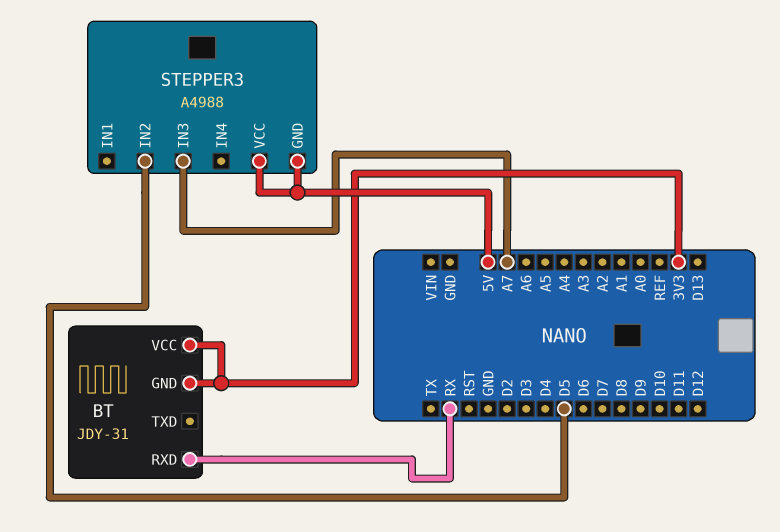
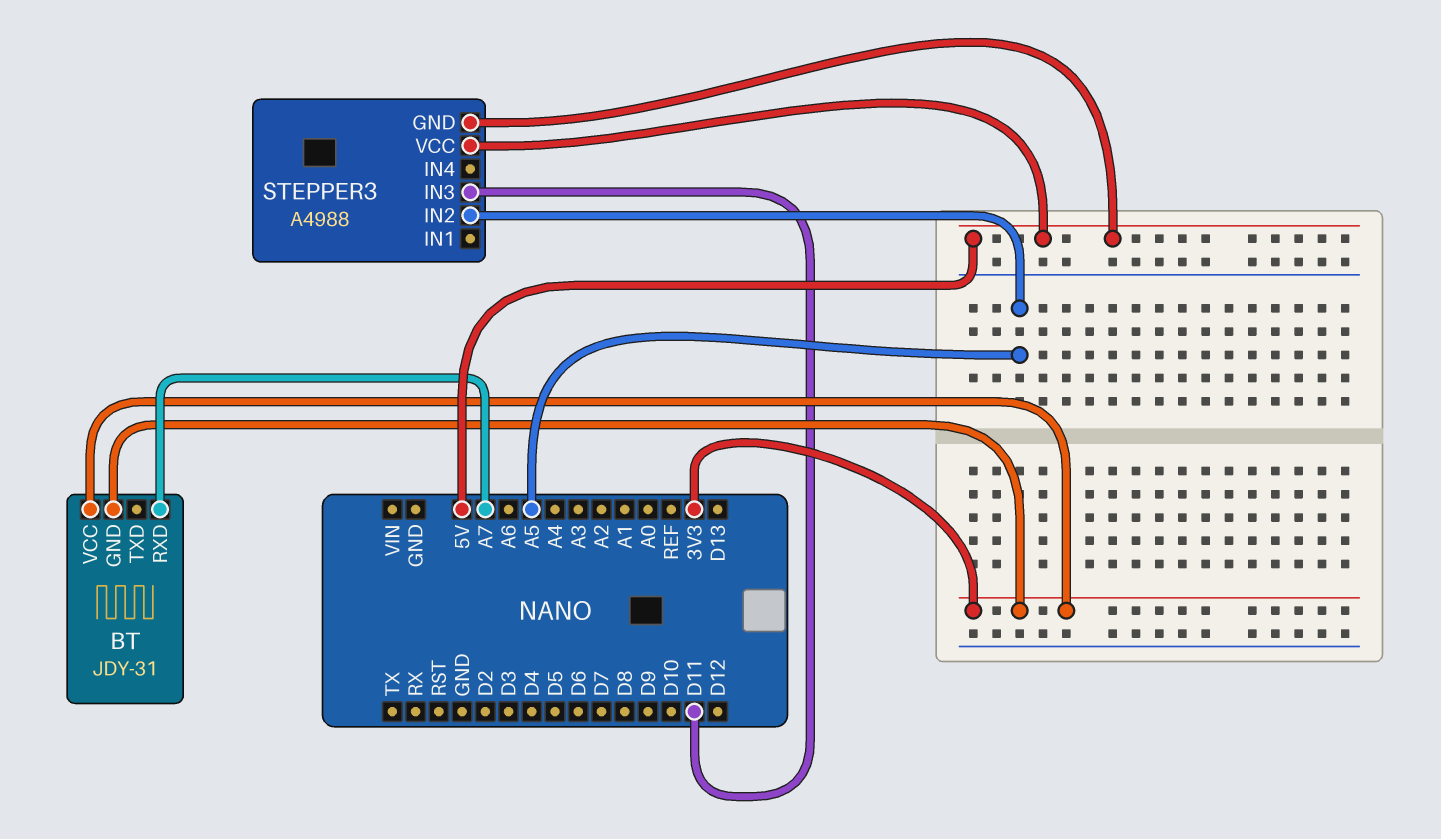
BT pin RXD: RX -> A7
STEPPER3 pin IN2: D5 -> A5
STEPPER3 pin IN3: A7 -> D11

